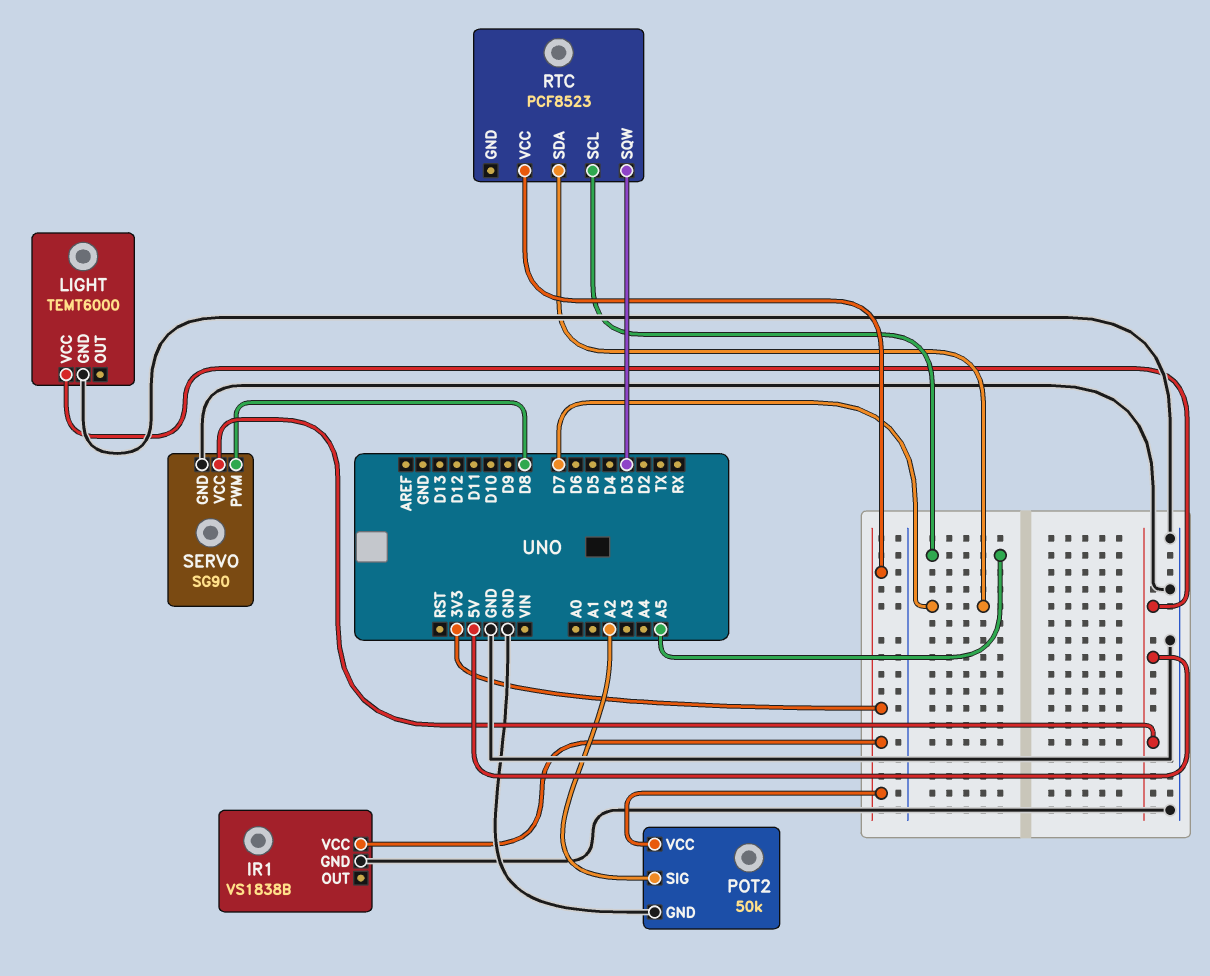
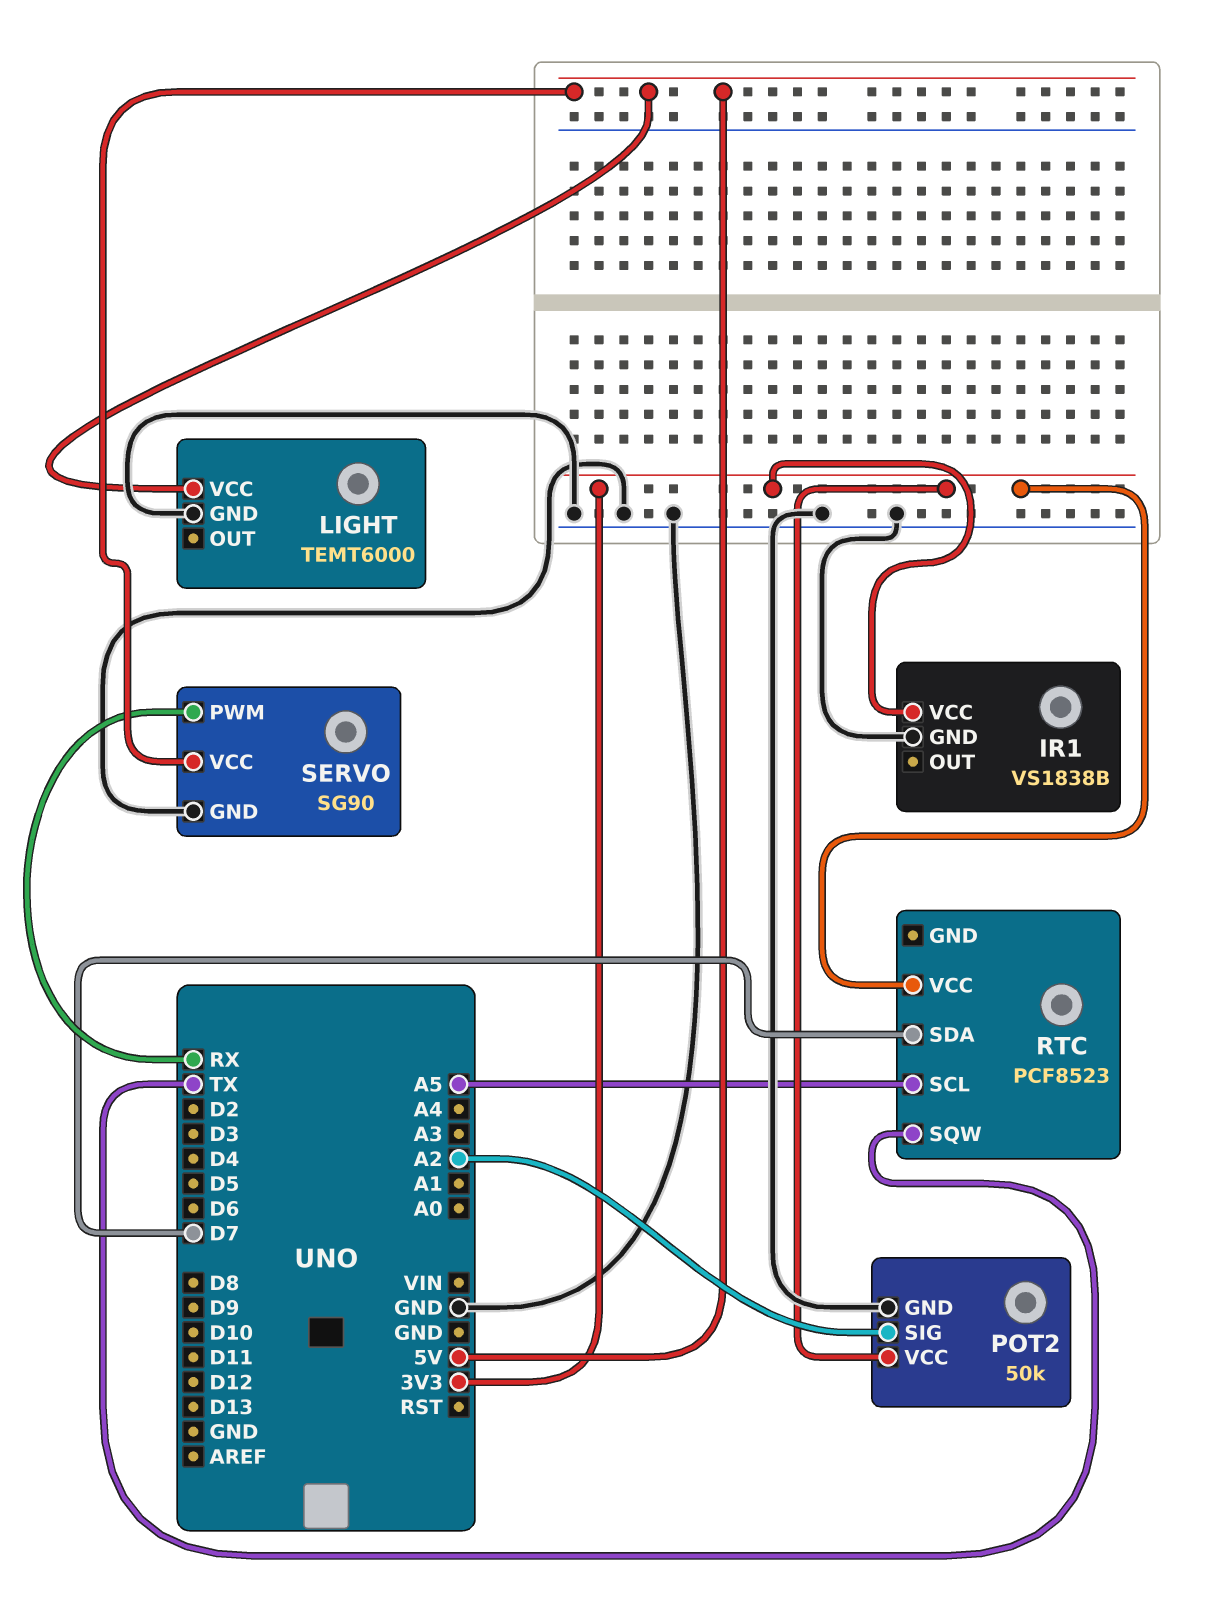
RTC pin SQW: D3 -> TX
SERVO pin PWM: D8 -> RX

